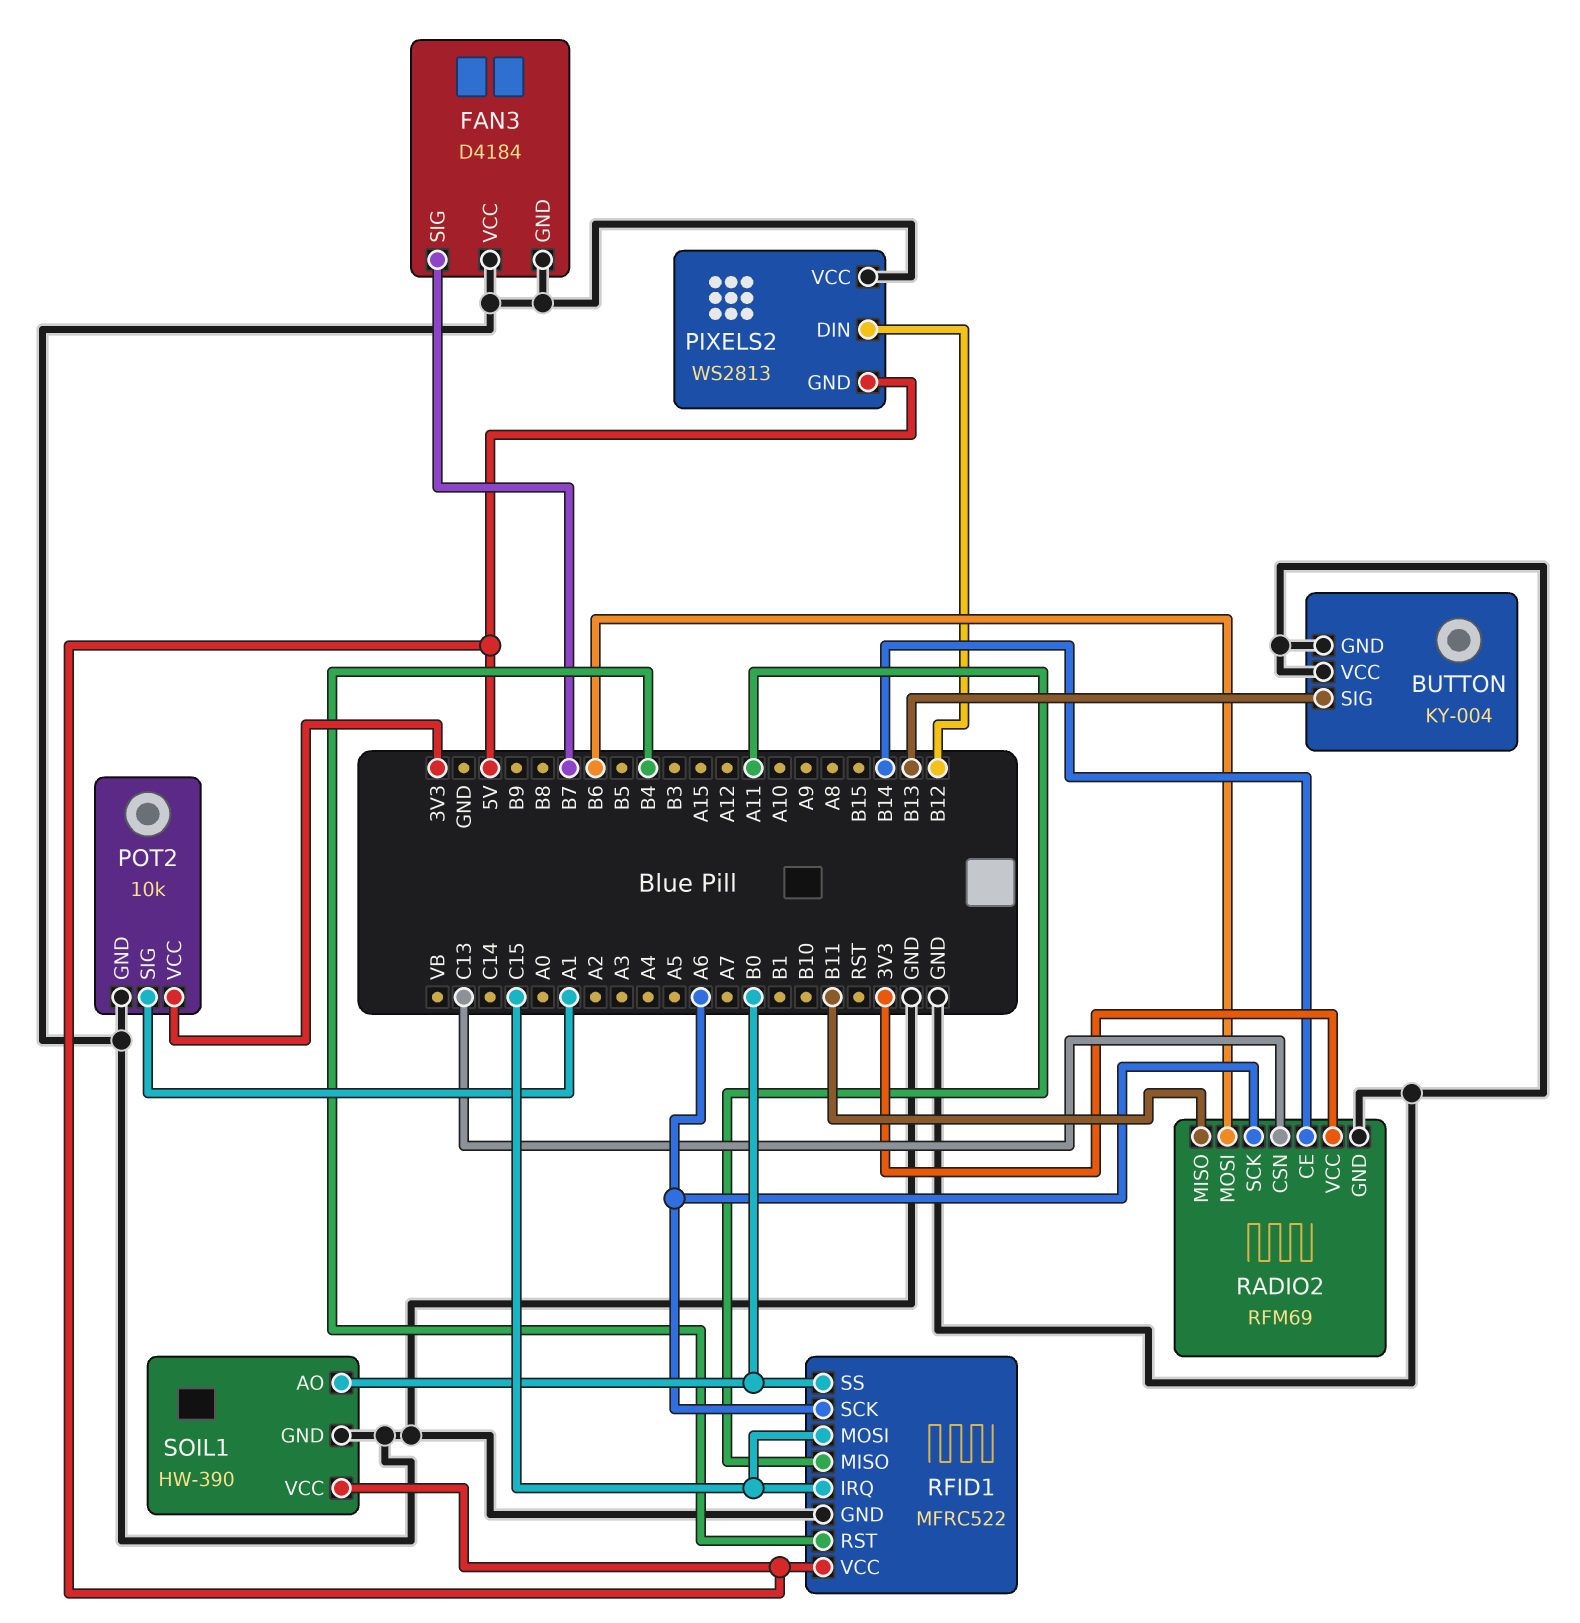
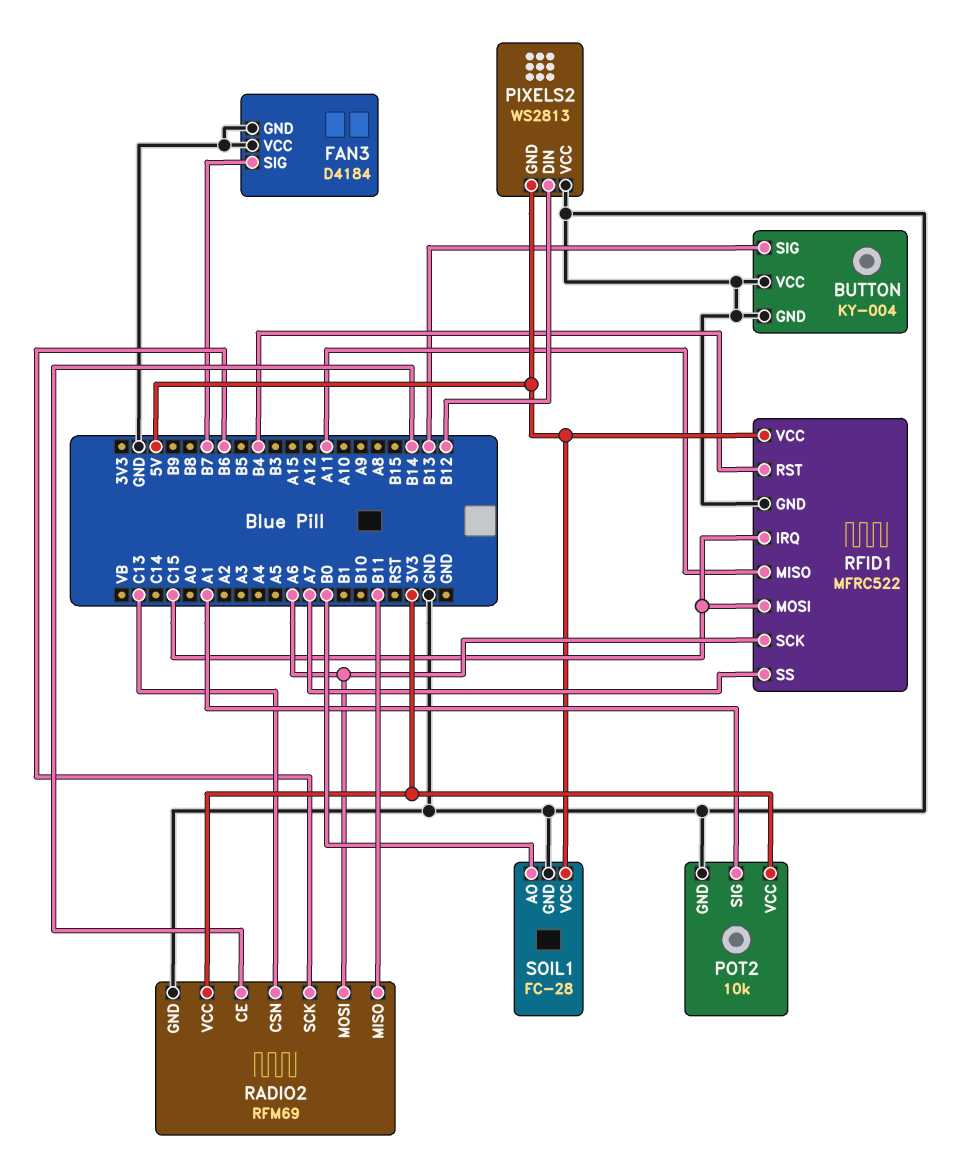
RADIO2 pin MOSI: B6 -> A6
RADIO2 pin SCK: A6 -> B6
RFID1 pin SS: B0 -> A7
SOIL1: HW-390 -> FC-28

